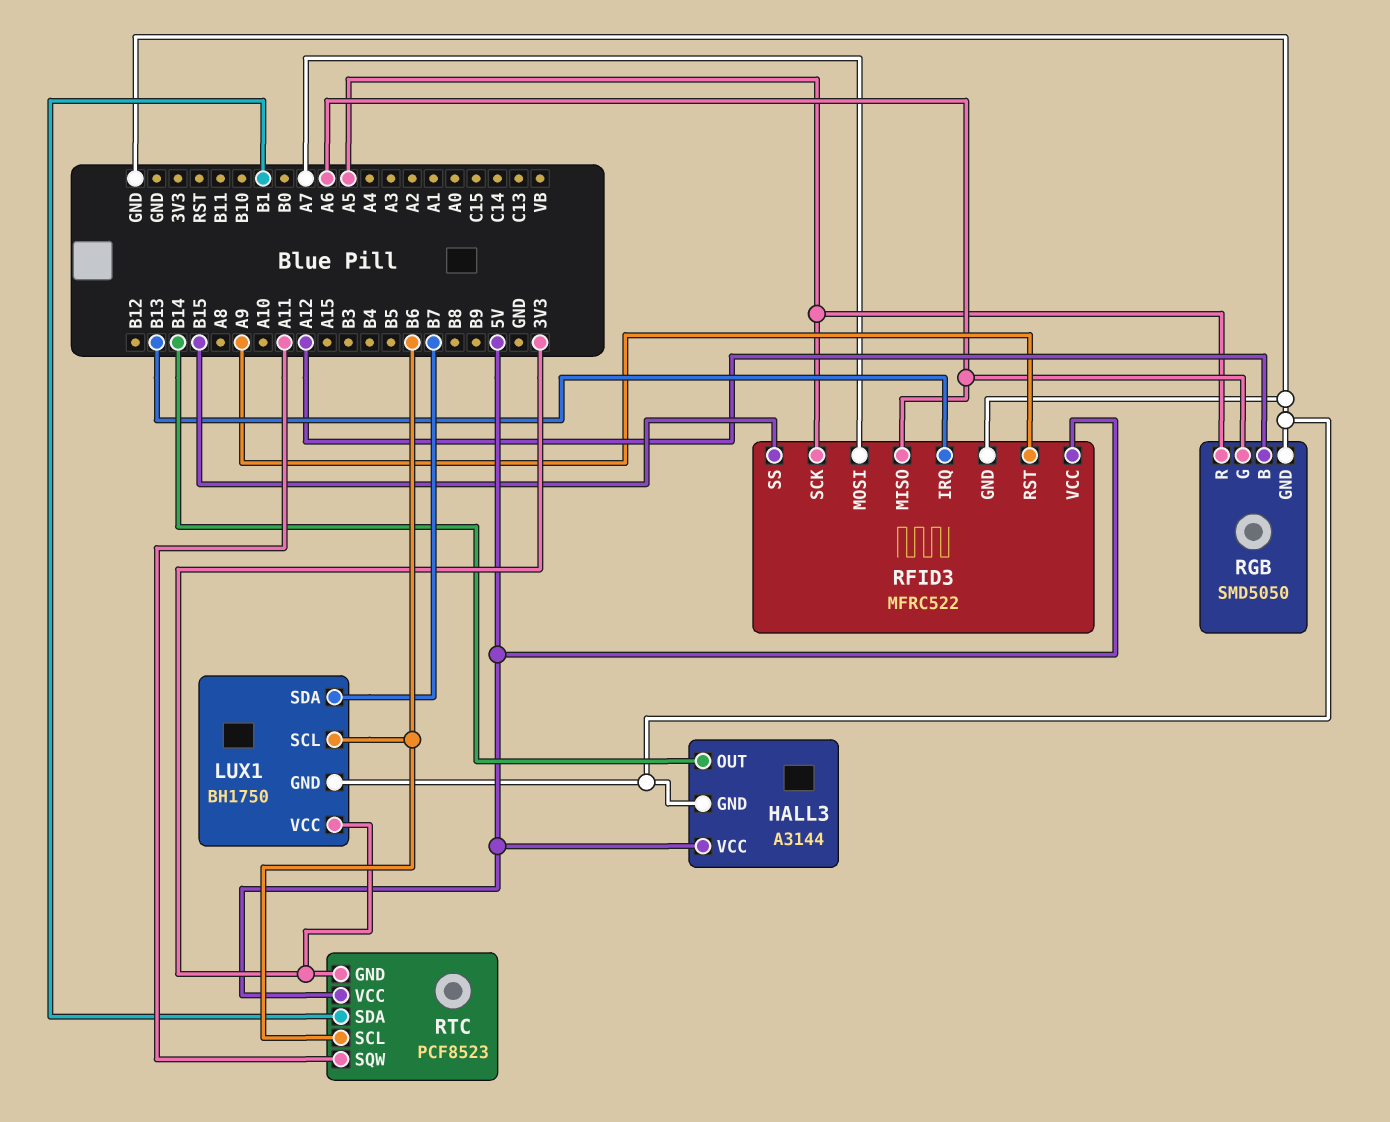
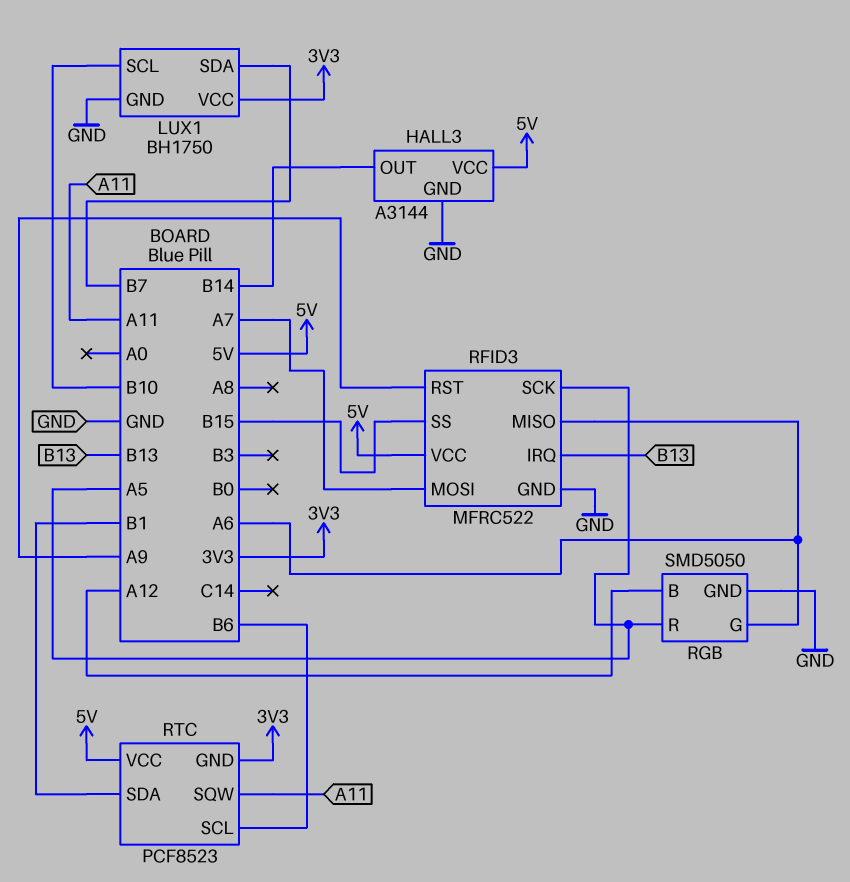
LUX1 pin SCL: B6 -> B10

